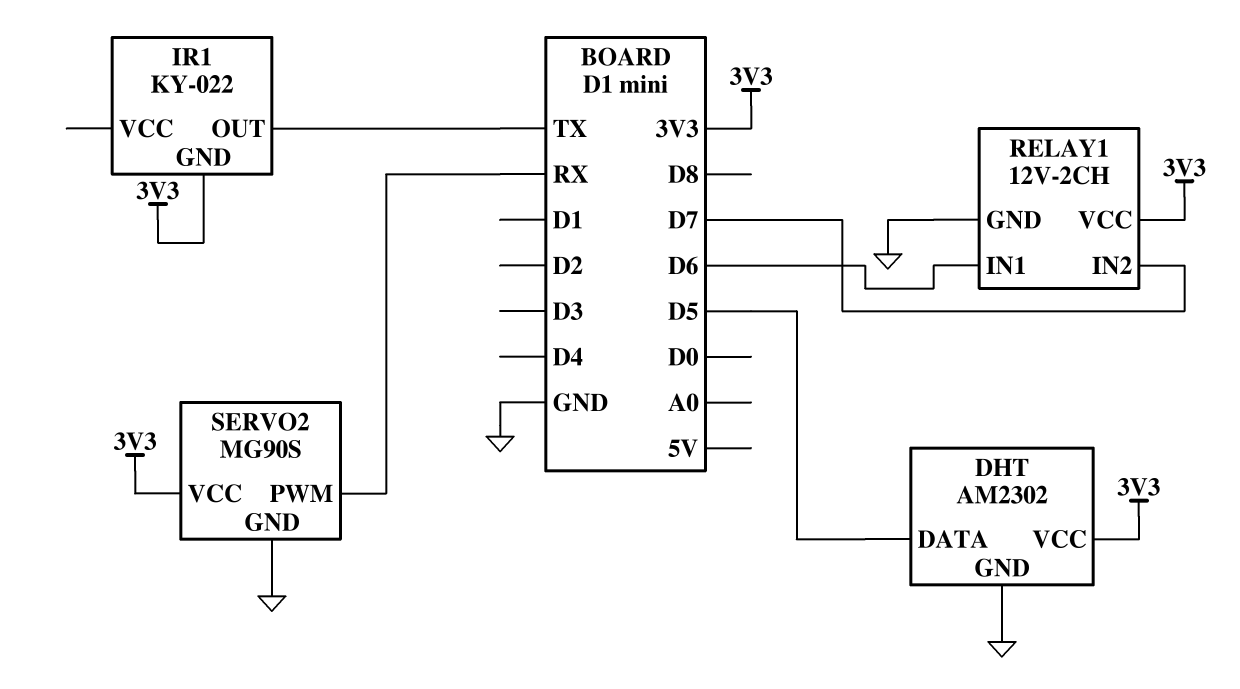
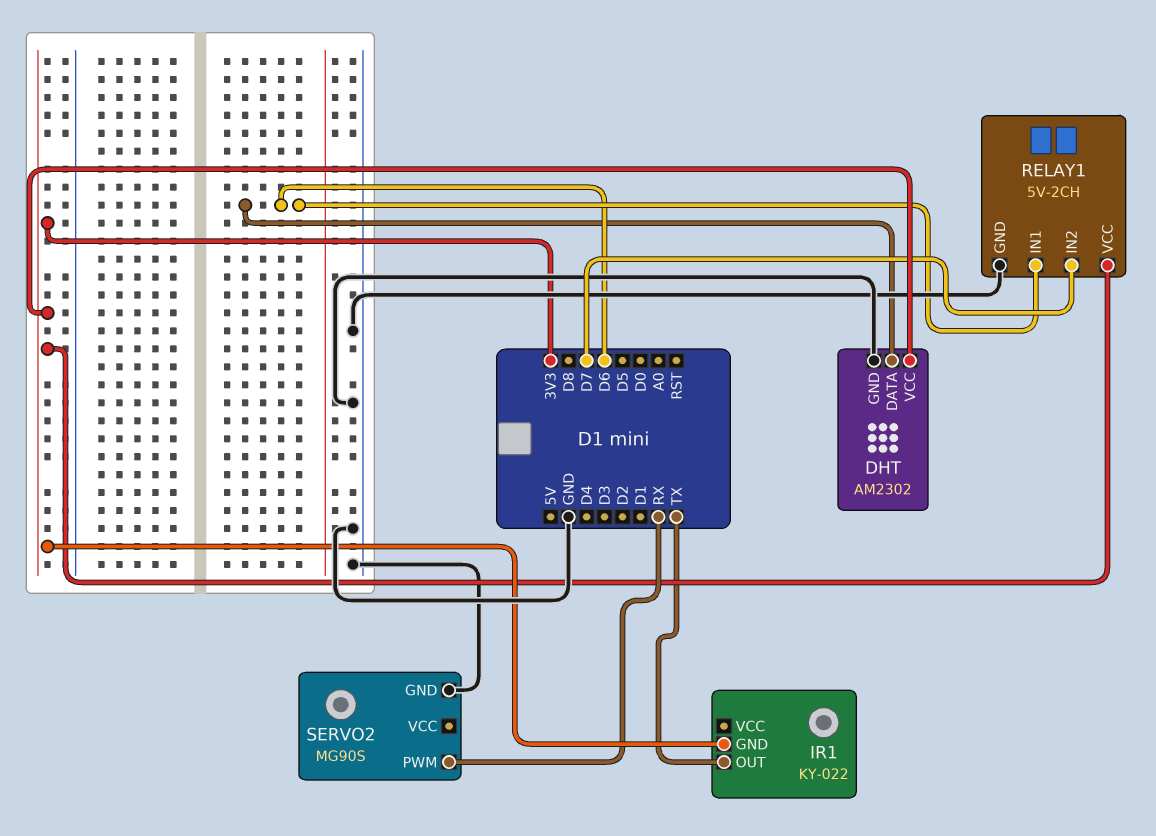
DHT pin DATA: D5 -> D6
RELAY1: 12V-2CH -> 5V-2CH
SERVO2 pin VCC: 3V3 -> none

